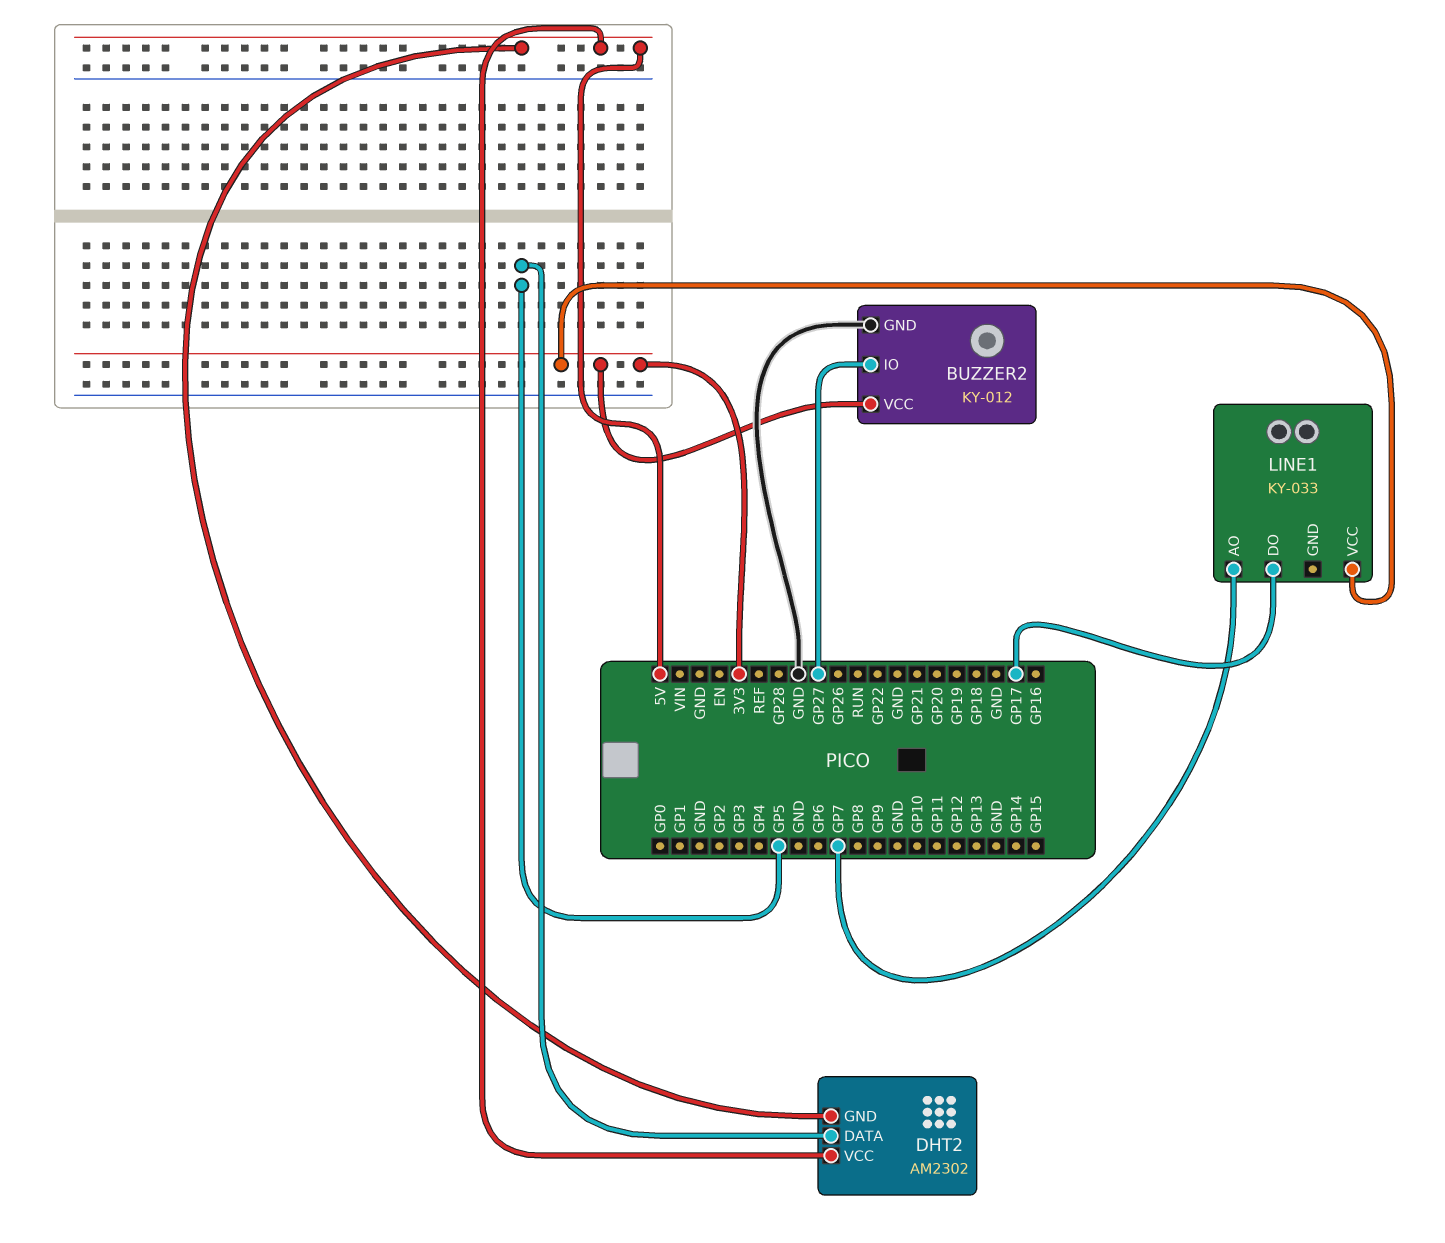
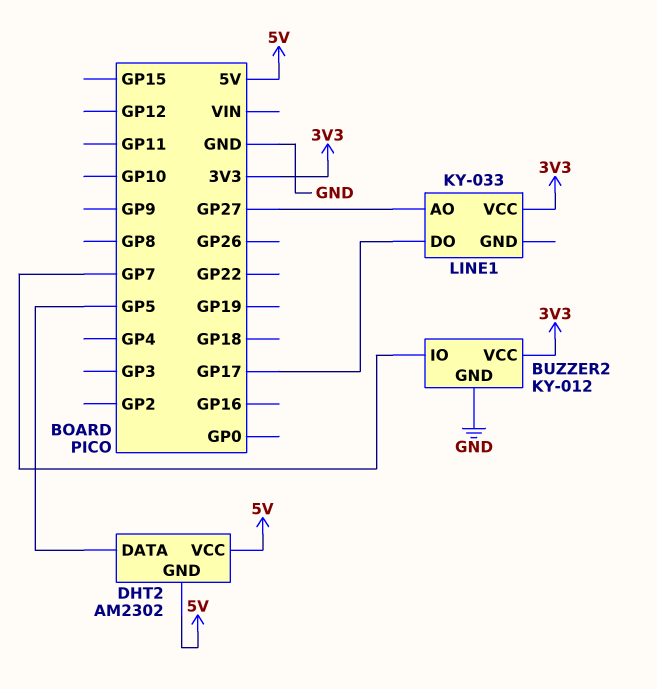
BUZZER2 pin IO: GP27 -> GP7
LINE1 pin AO: GP7 -> GP27

